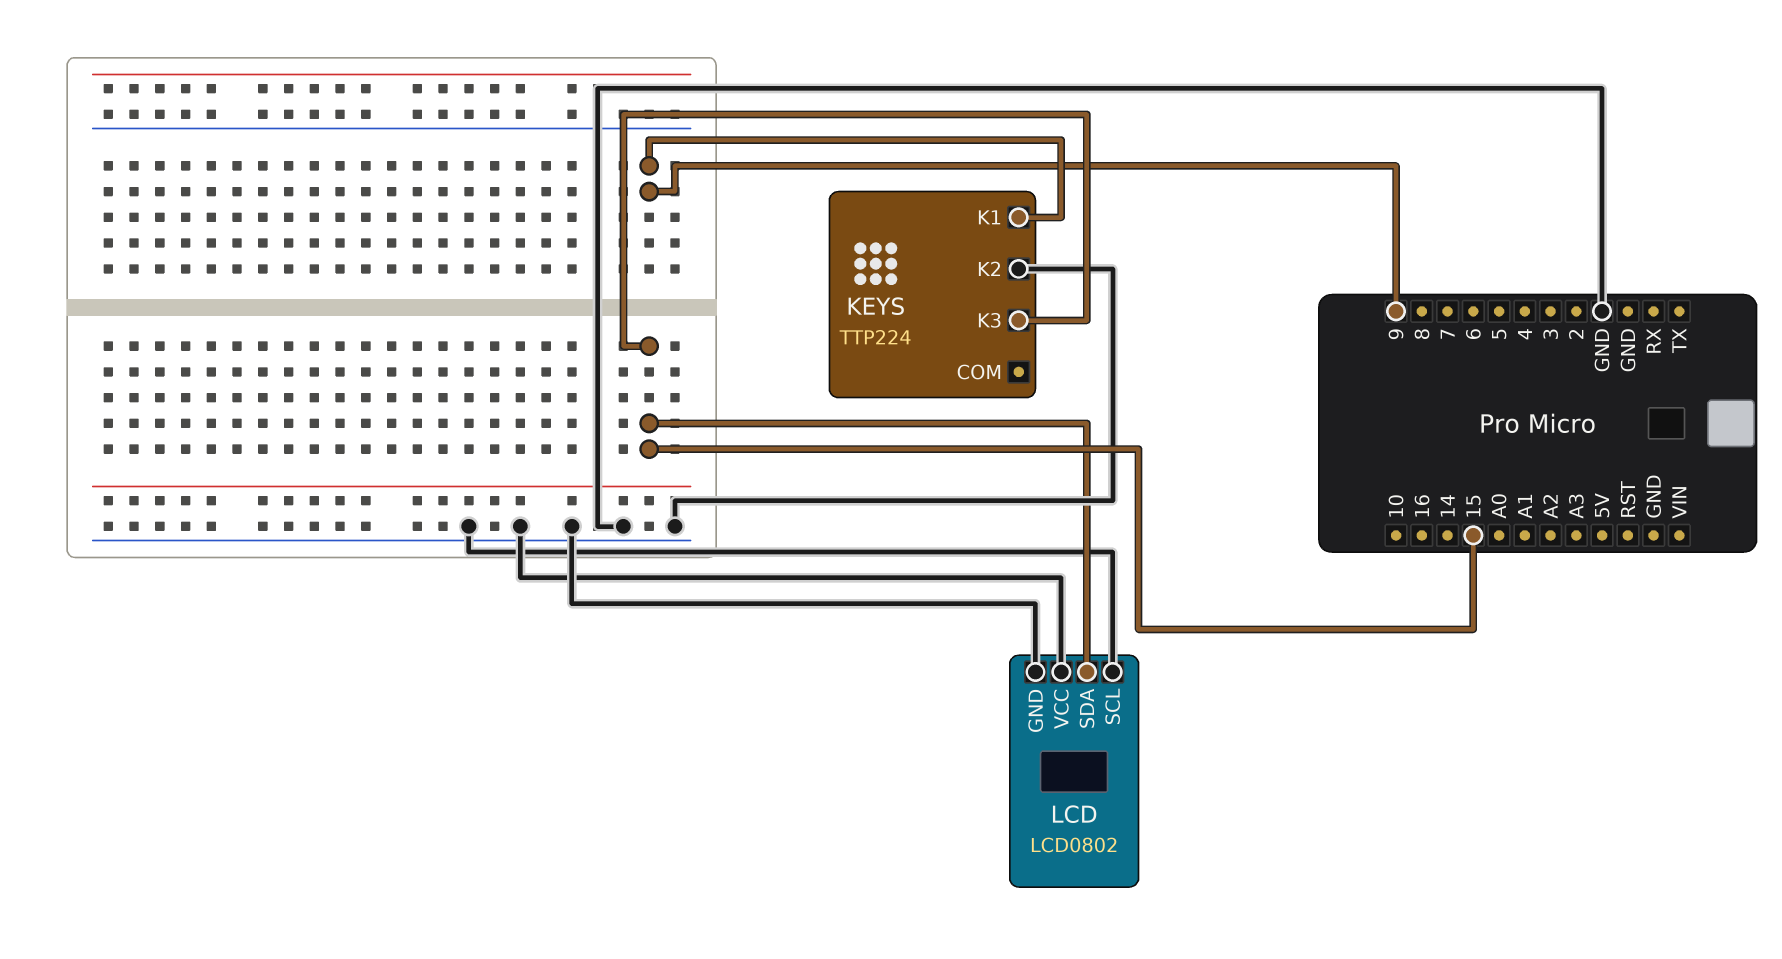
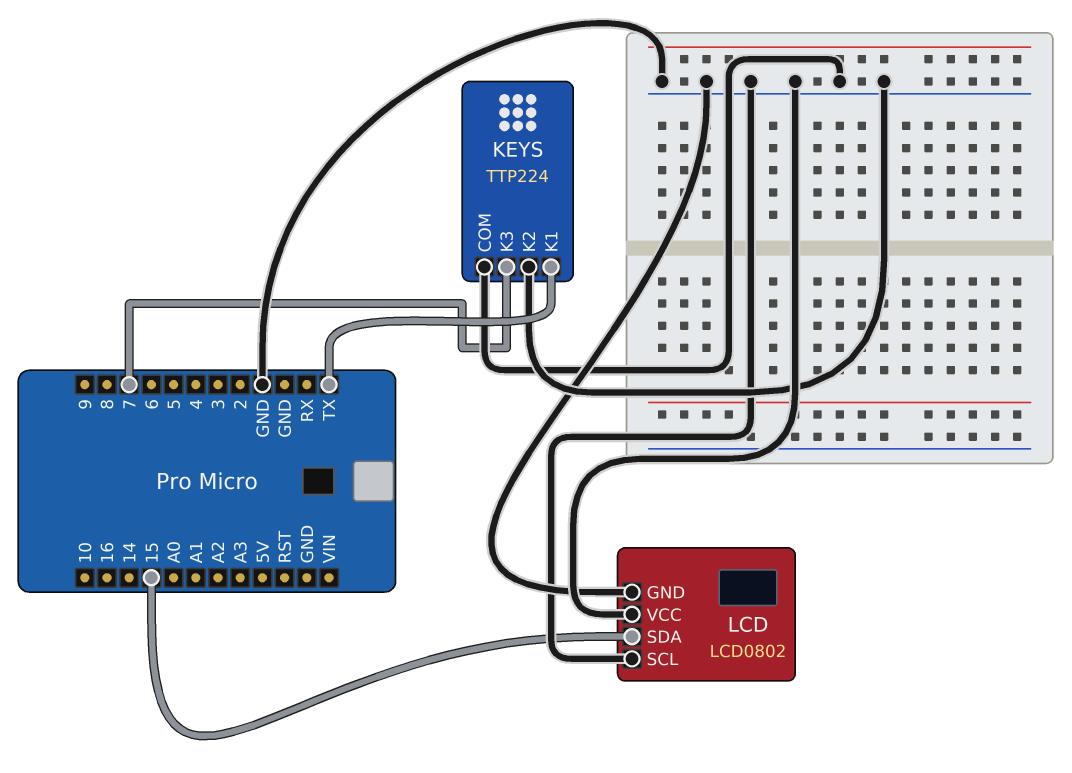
KEYS pin COM: none -> GND
KEYS pin K1: 9 -> TX
KEYS pin K3: 15 -> 7

